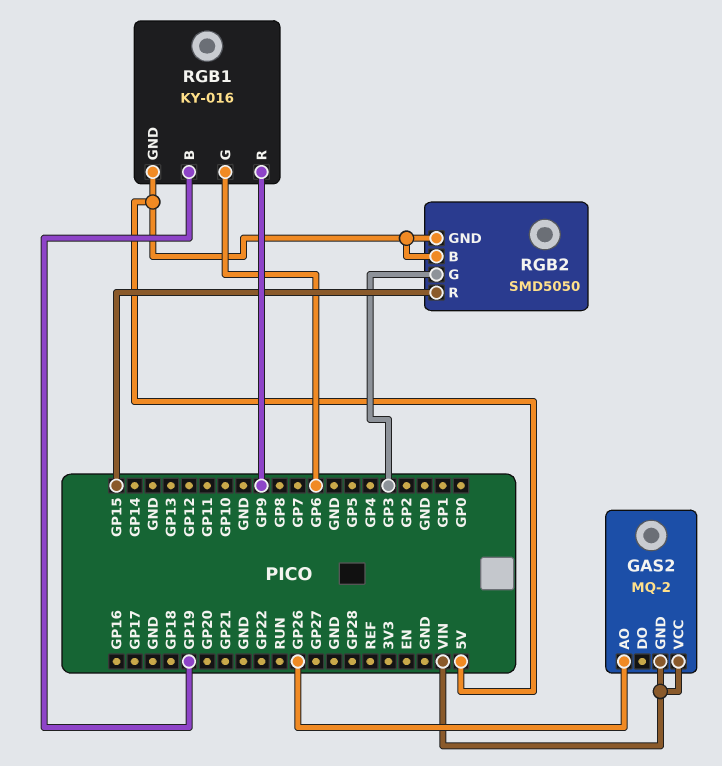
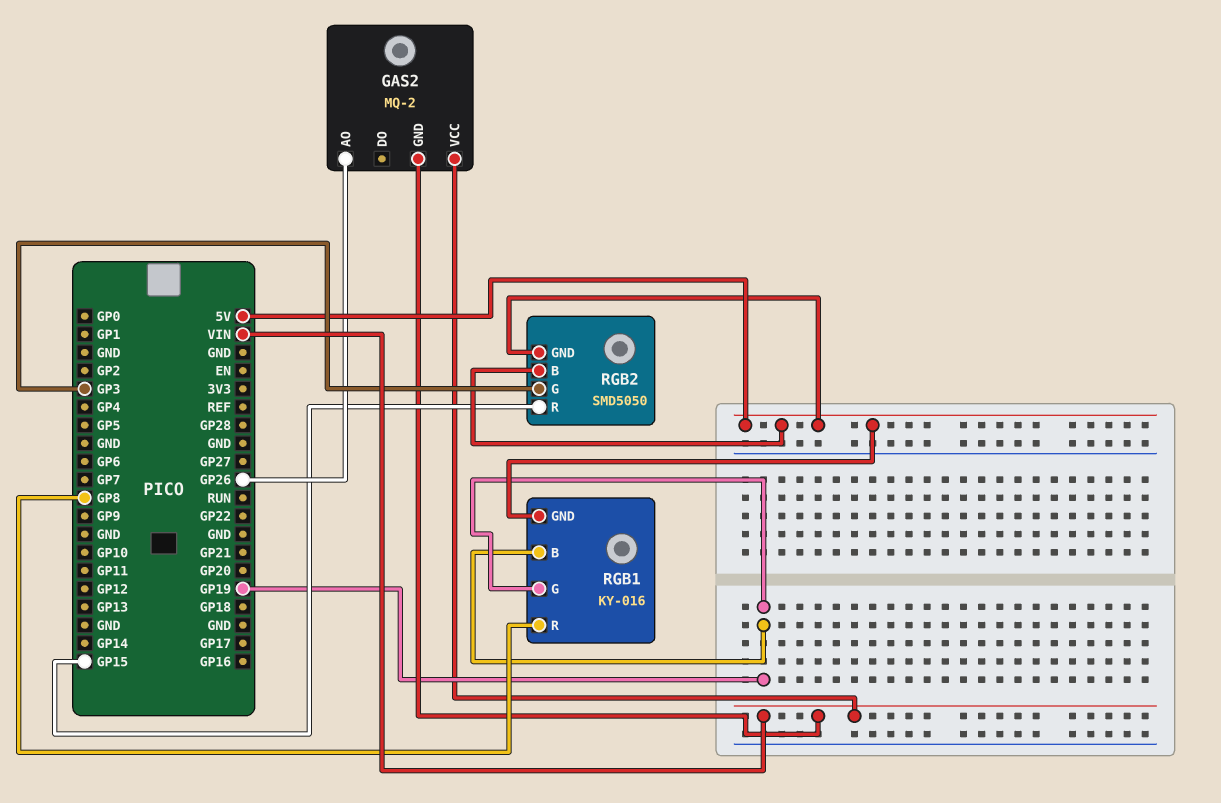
RGB1 pin G: GP6 -> GP19
RGB1 pin R: GP9 -> GP8

